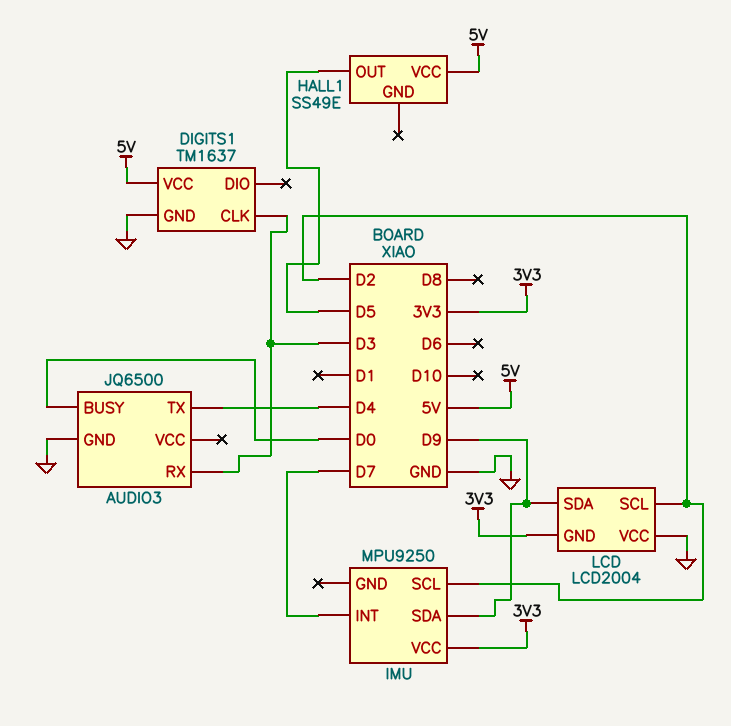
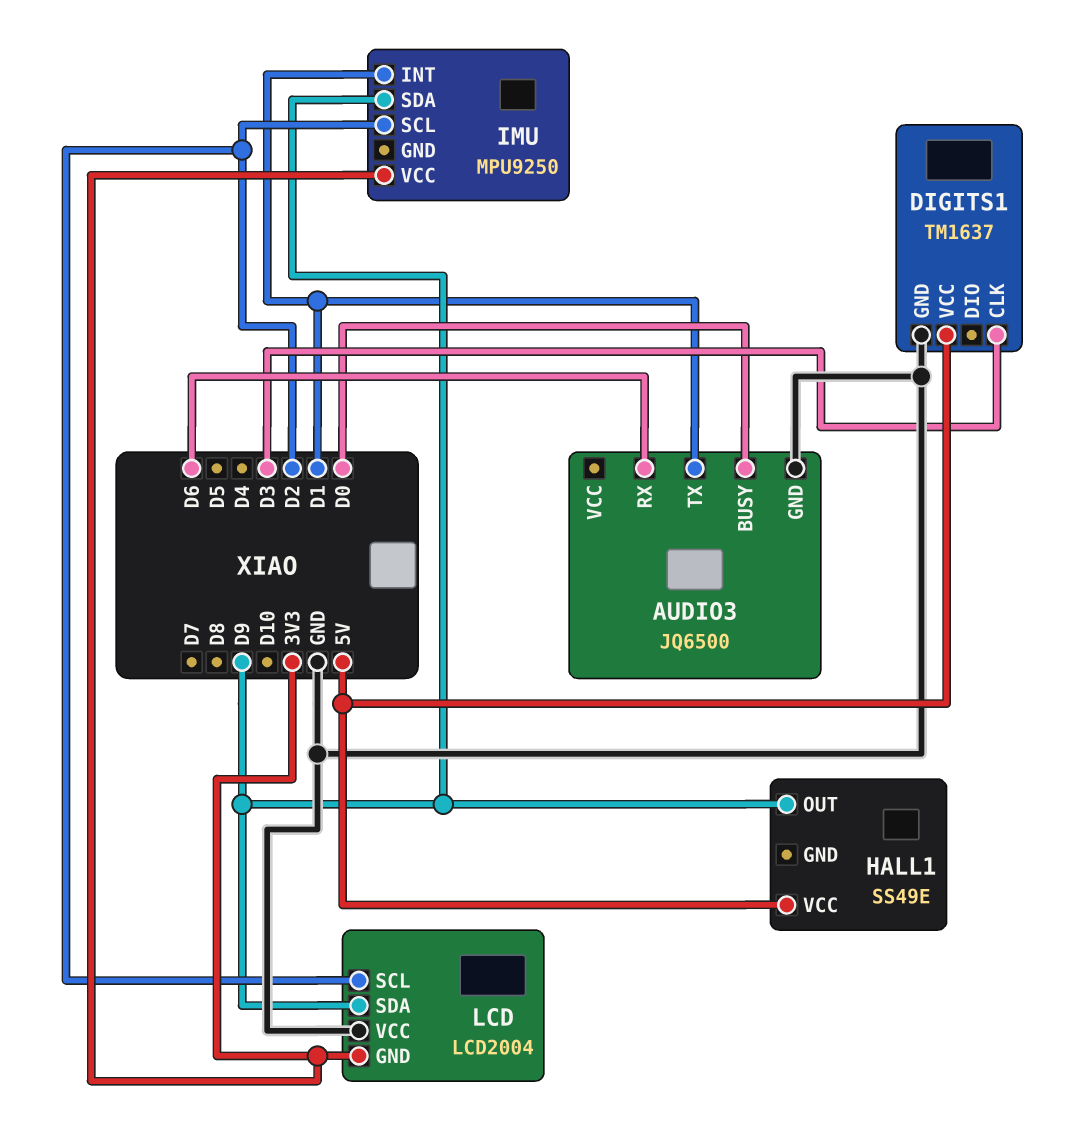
AUDIO3 pin RX: D3 -> D6
AUDIO3 pin TX: D4 -> D1
HALL1 pin OUT: D5 -> D9
IMU pin INT: D7 -> D1

